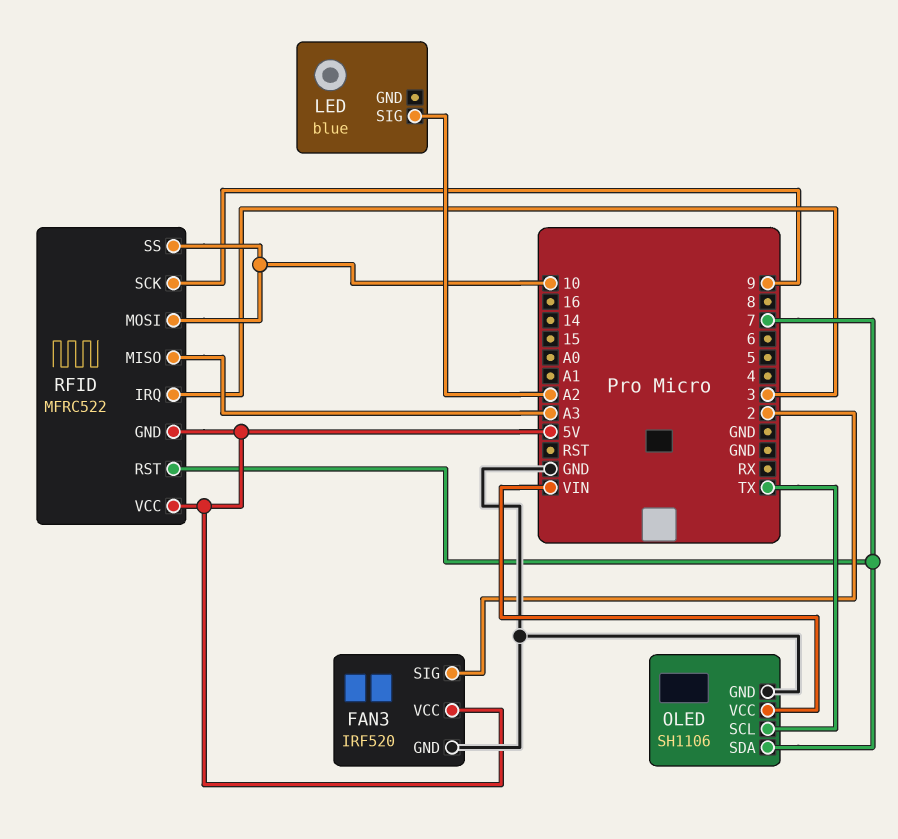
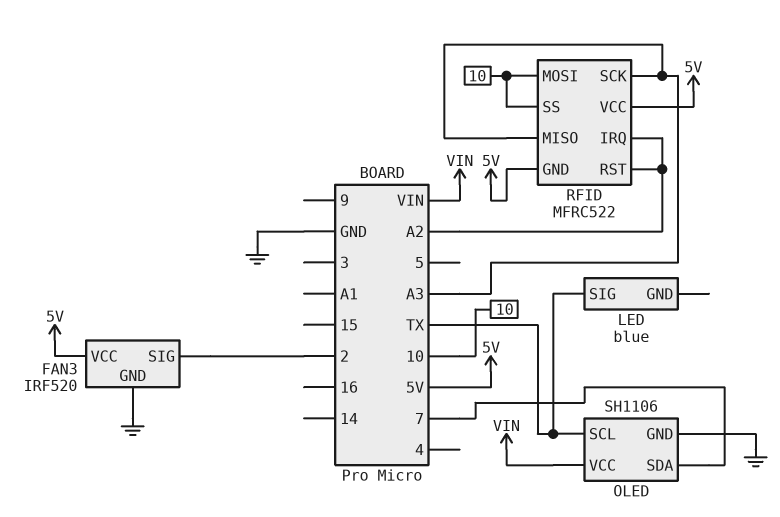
LED pin SIG: A2 -> TX
RFID pin IRQ: 3 -> A2
RFID pin RST: 7 -> A2
RFID pin SCK: 9 -> A3

